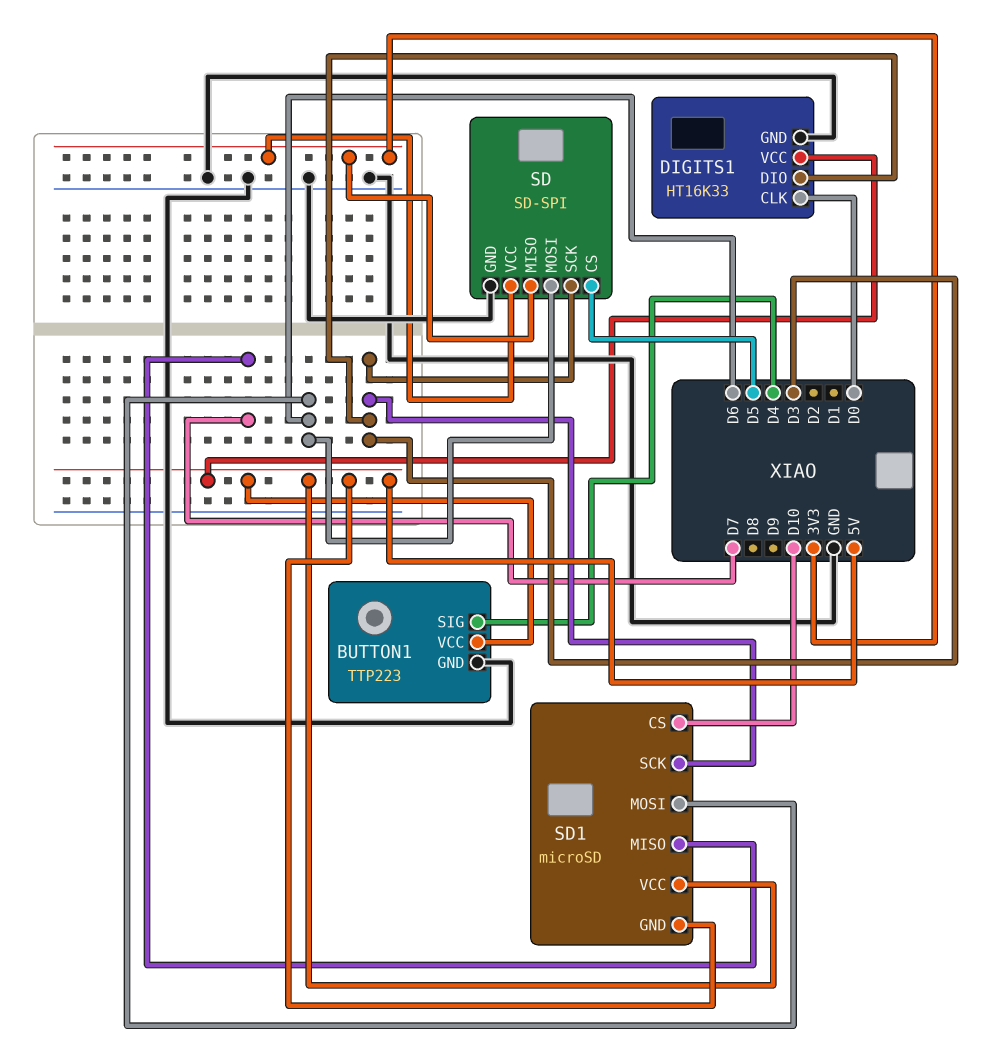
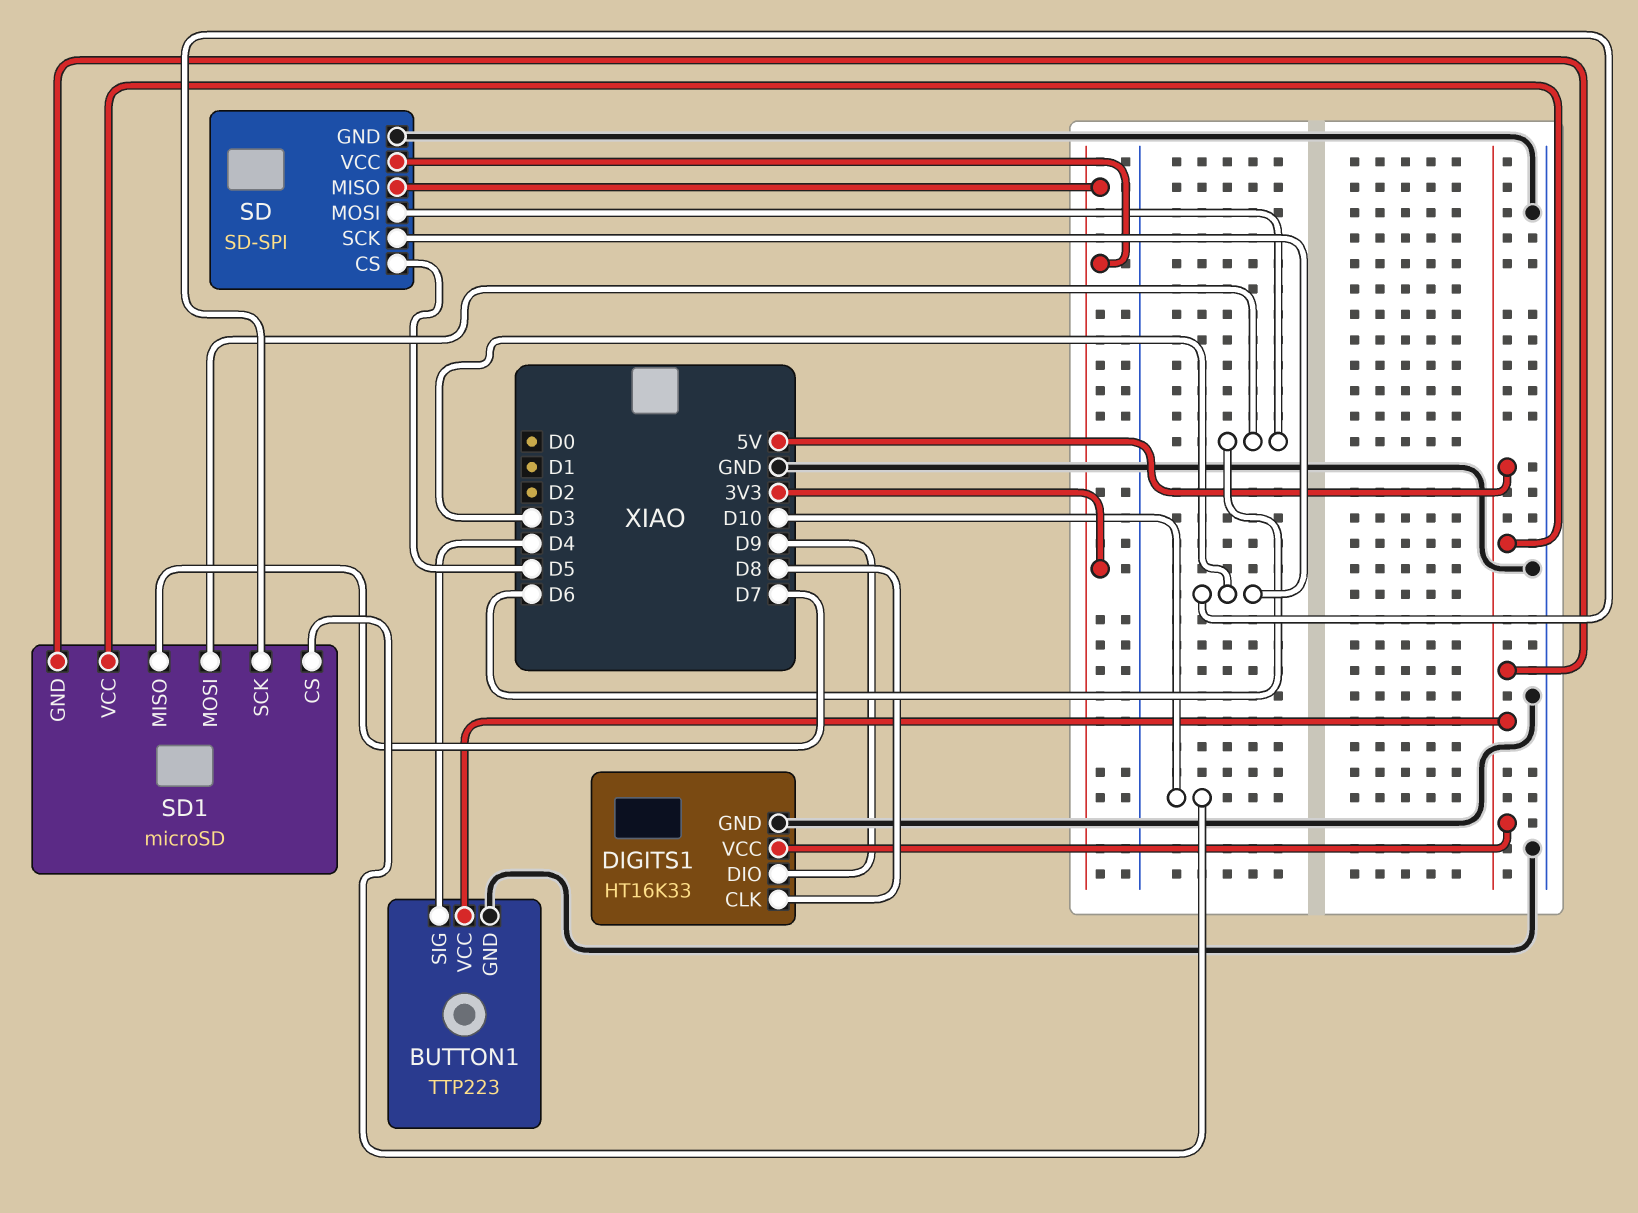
DIGITS1 pin CLK: D0 -> D8
DIGITS1 pin DIO: D3 -> D9

